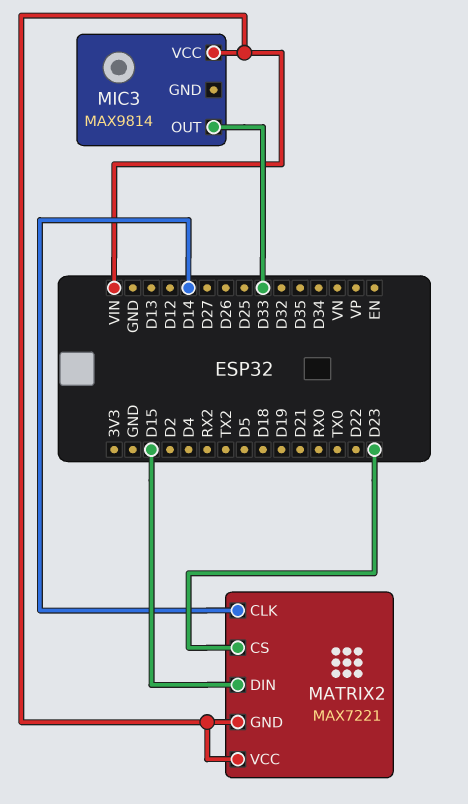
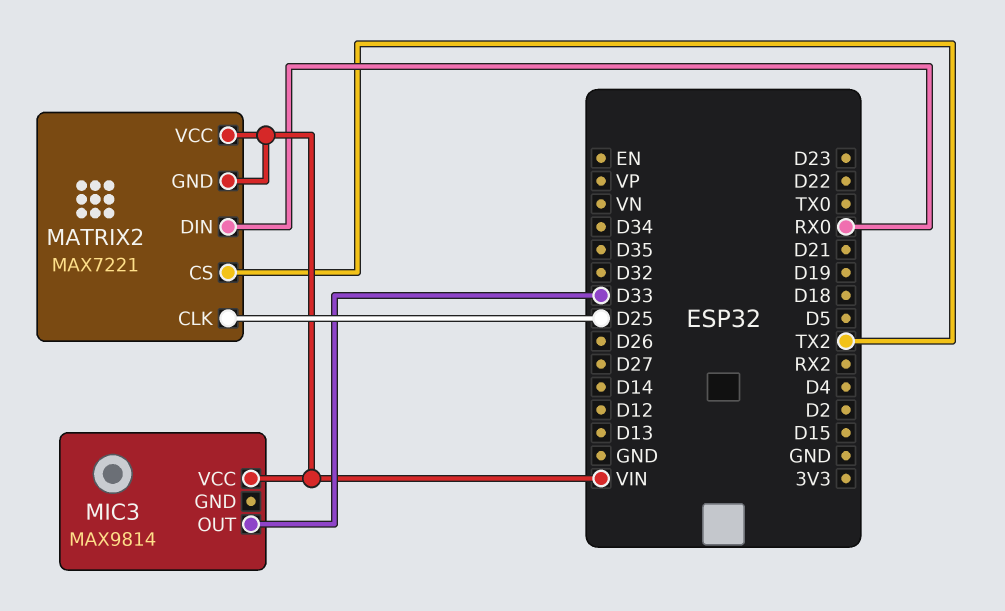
MATRIX2 pin CLK: D14 -> D25
MATRIX2 pin CS: D23 -> TX2
MATRIX2 pin DIN: D15 -> RX0

